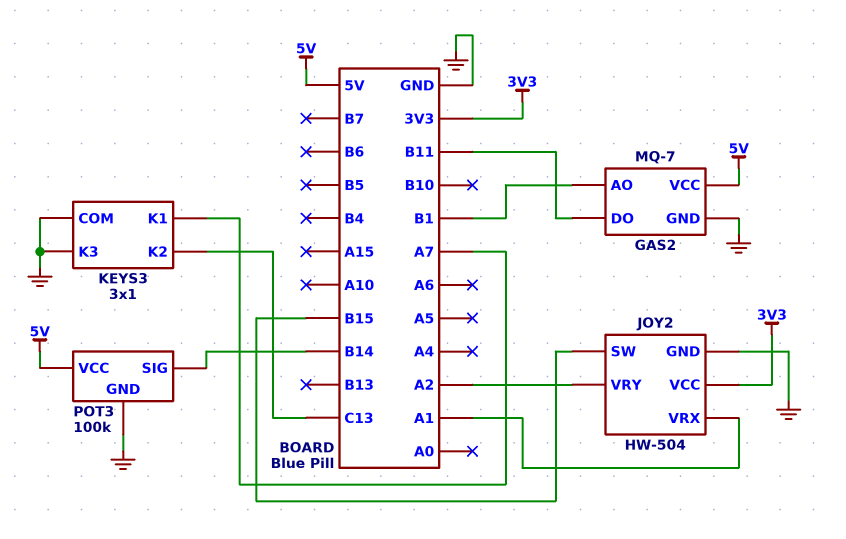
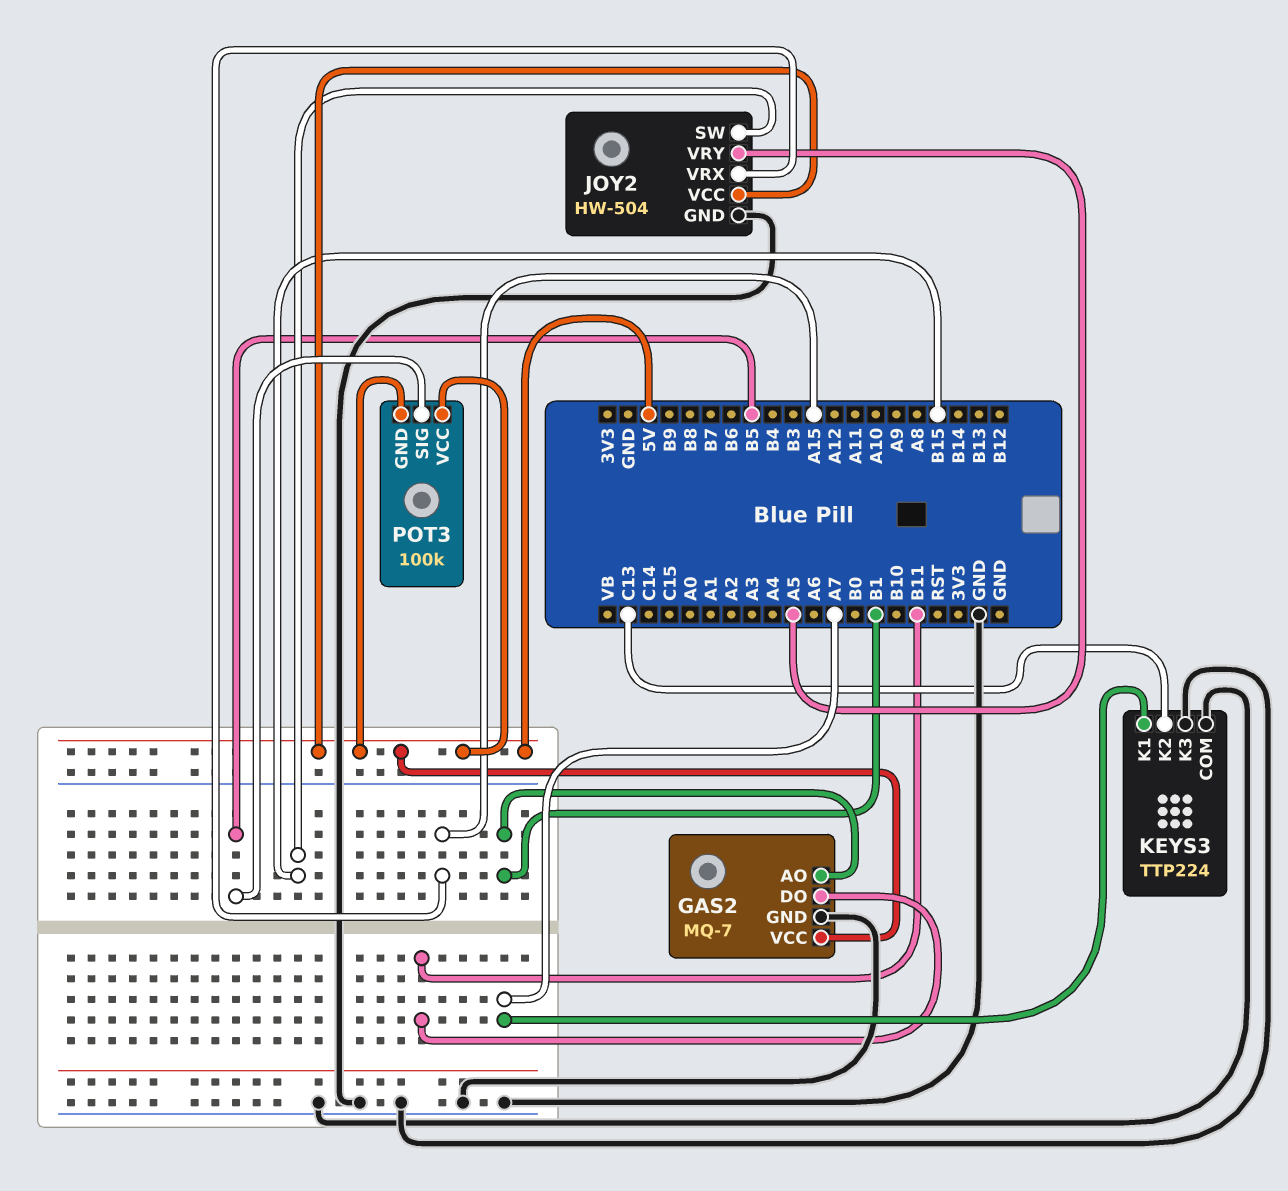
JOY2 pin VCC: 3V3 -> 5V
JOY2 pin VRX: A1 -> A15
JOY2 pin VRY: A2 -> A5
KEYS3: 3x1 -> TTP224
POT3 pin GND: GND -> 5V
POT3 pin SIG: B14 -> B5

